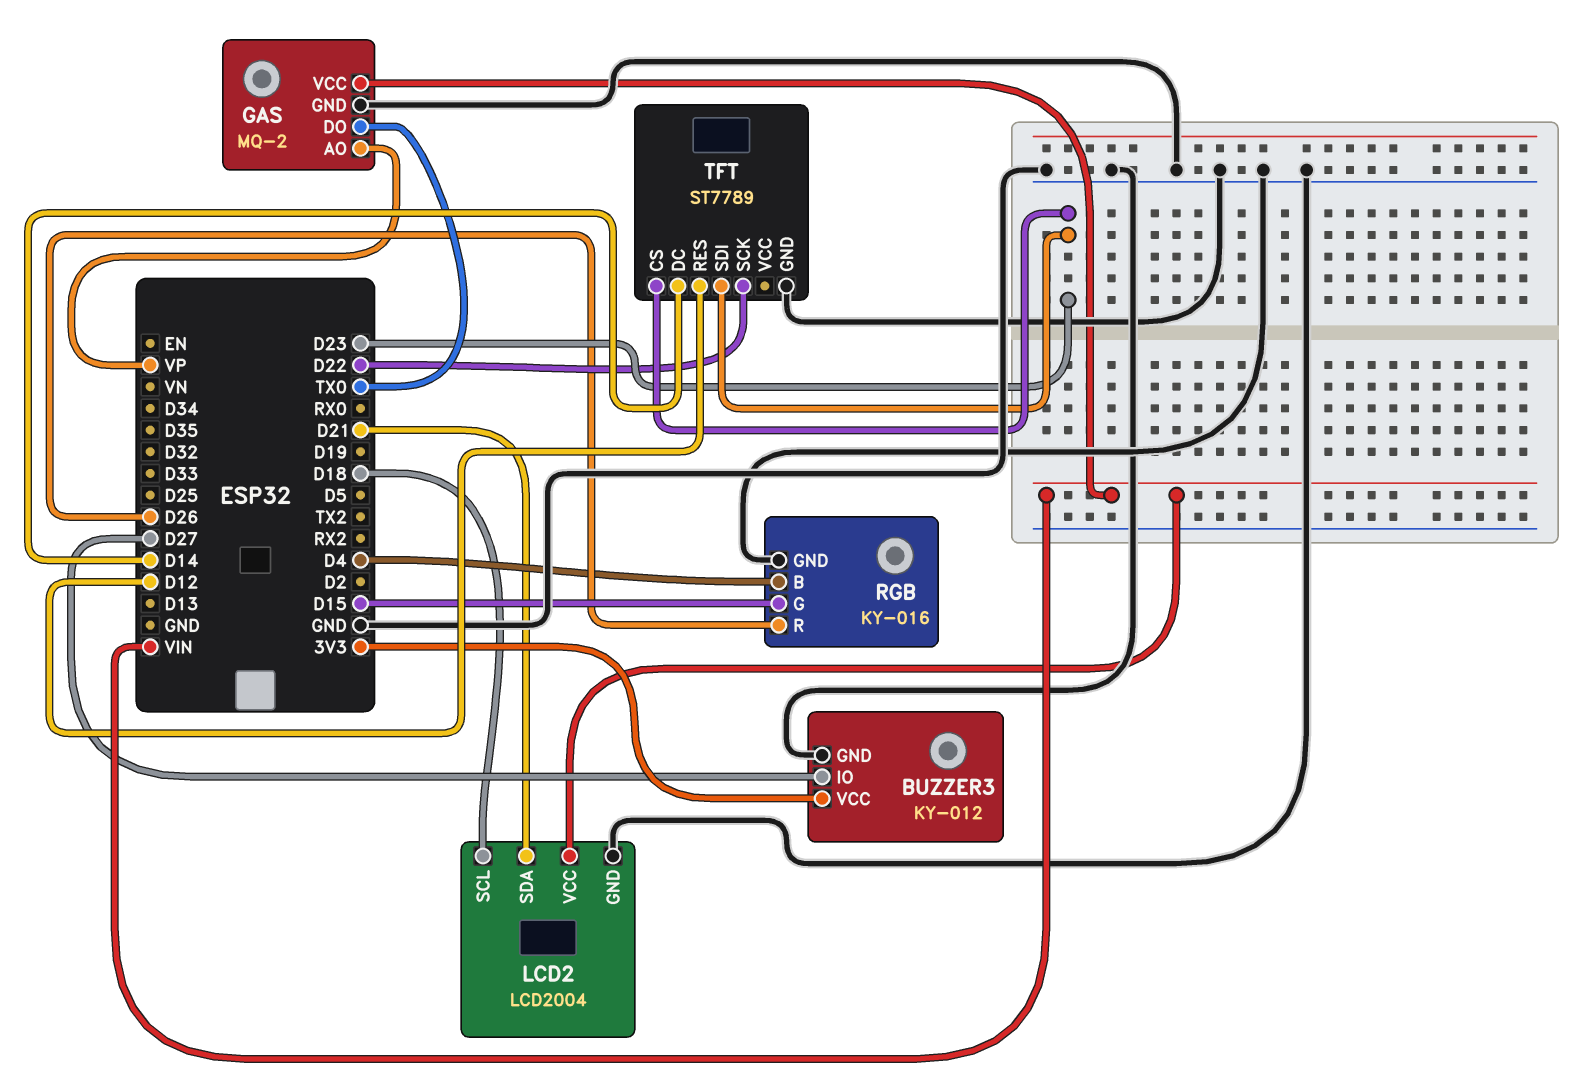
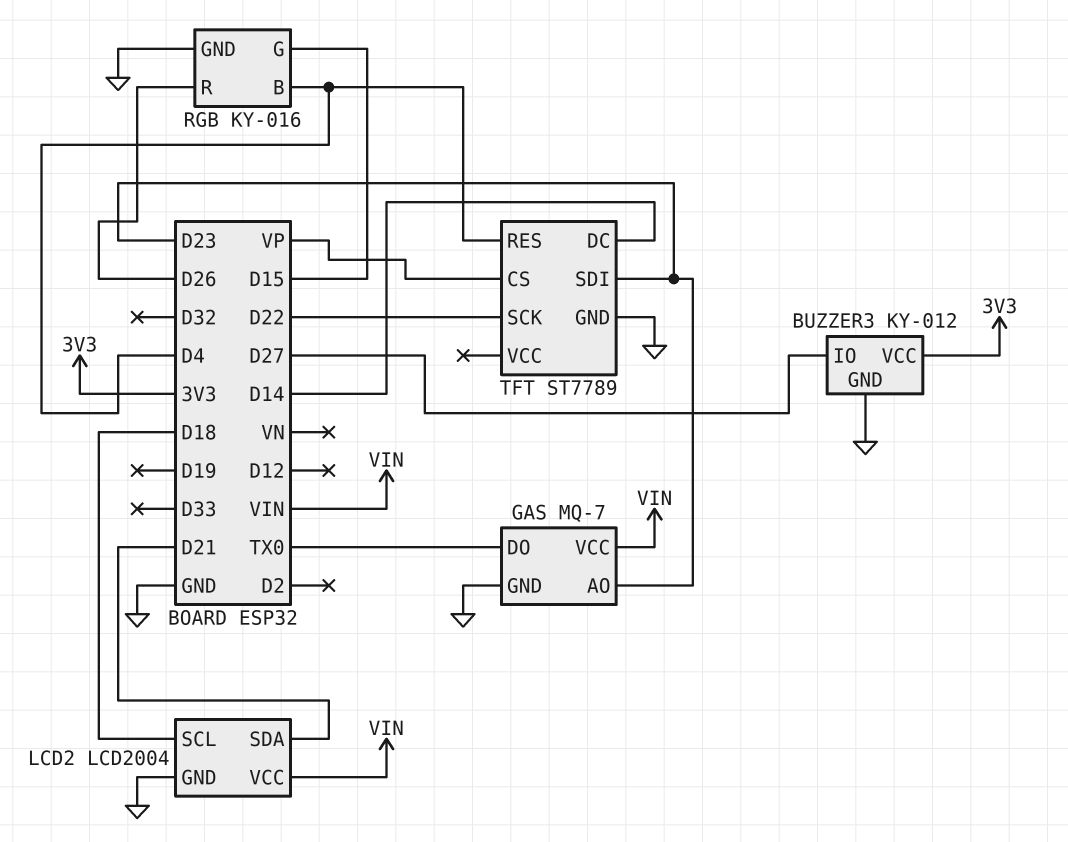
GAS: MQ-2 -> MQ-7
GAS pin AO: VP -> D23
TFT pin CS: D23 -> VP
TFT pin RES: D12 -> D4

